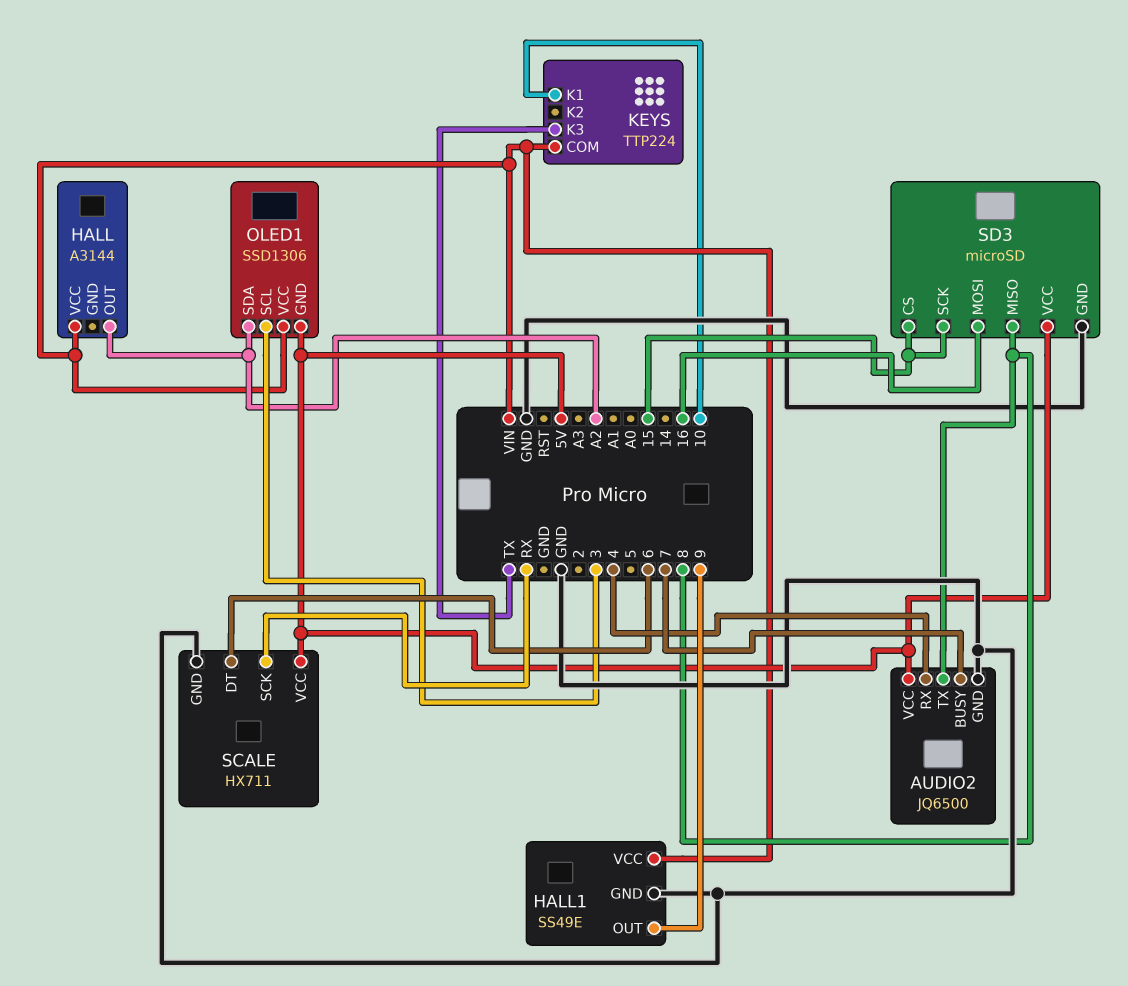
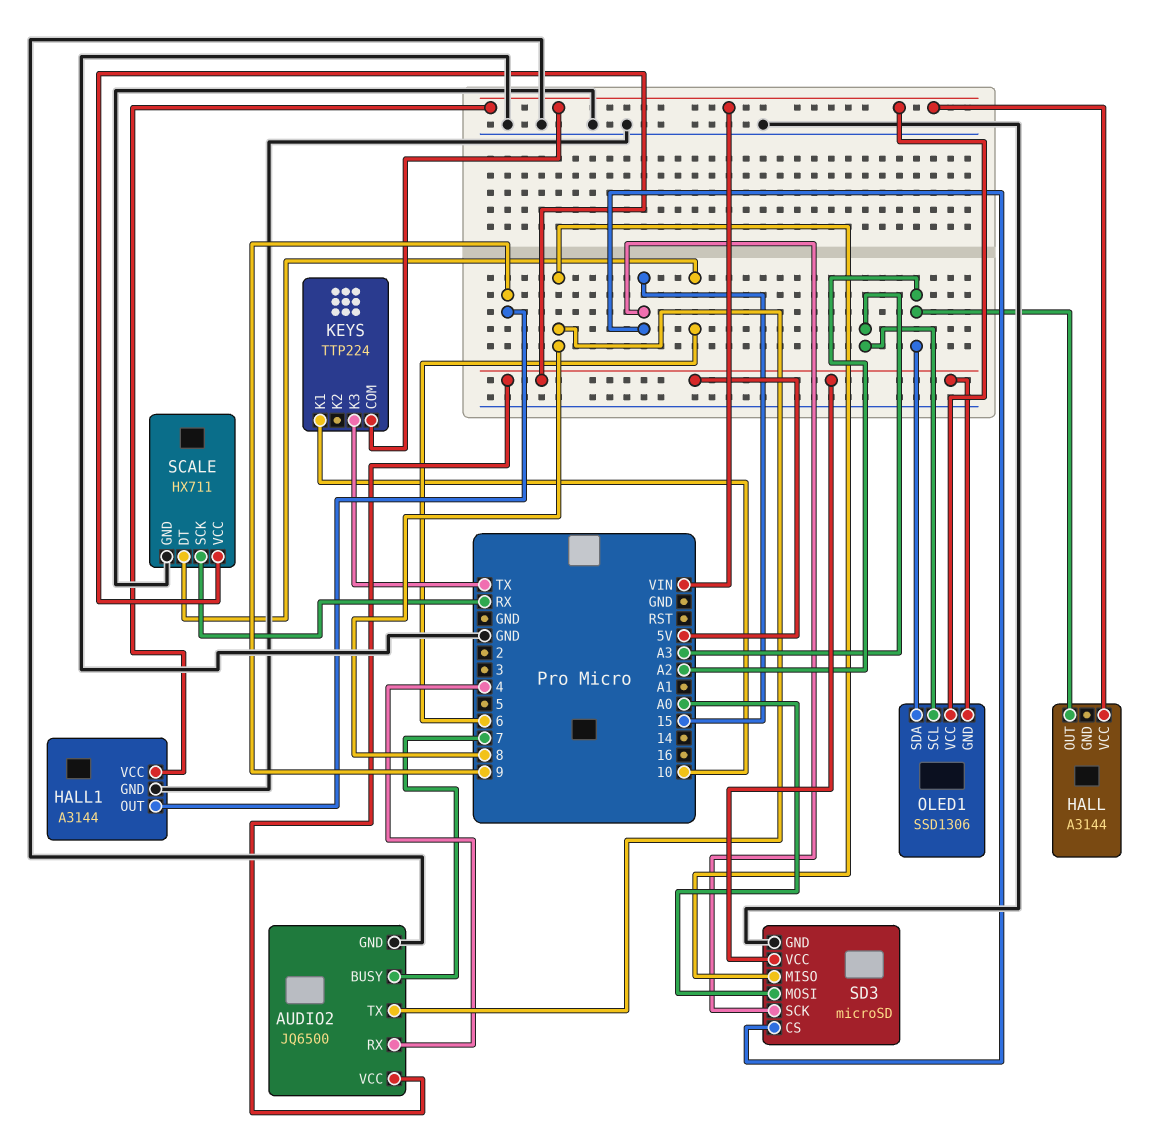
HALL1: SS49E -> A3144
OLED1 pin SCL: 3 -> A3
SD3 pin MOSI: 16 -> A0

